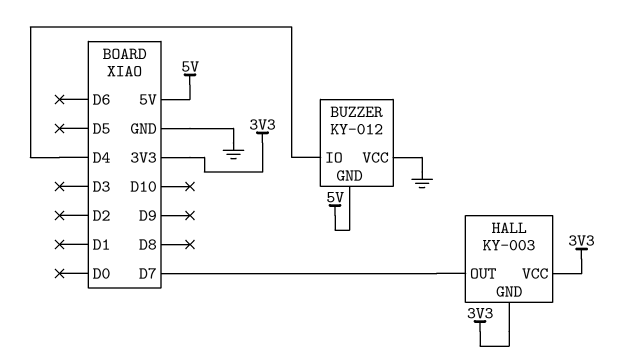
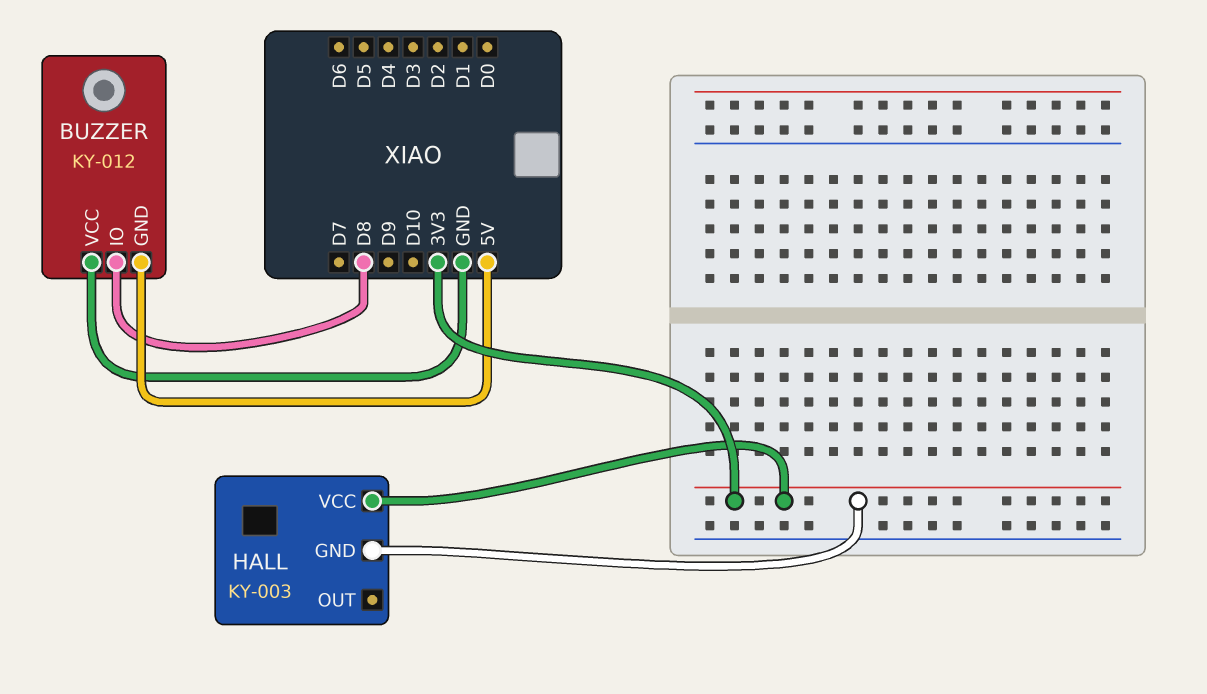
BUZZER pin IO: D4 -> D8
HALL pin OUT: D7 -> none

